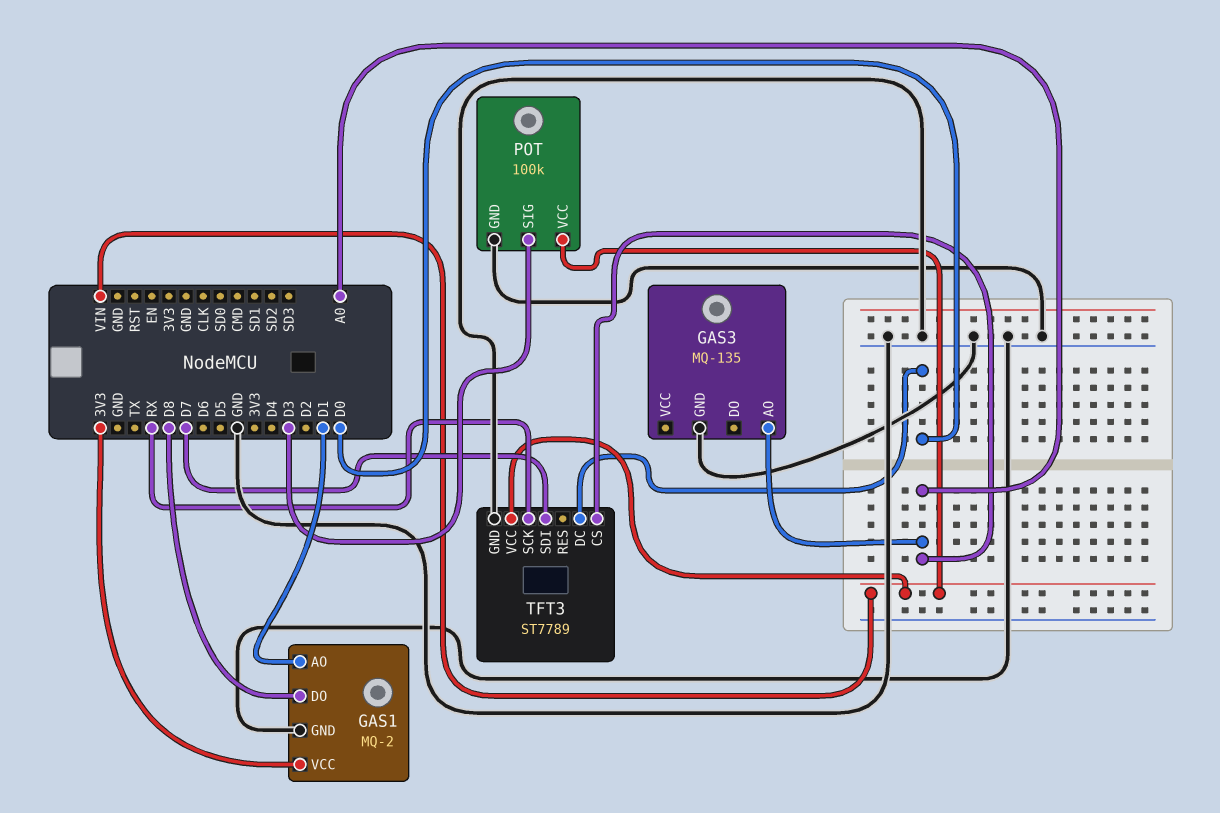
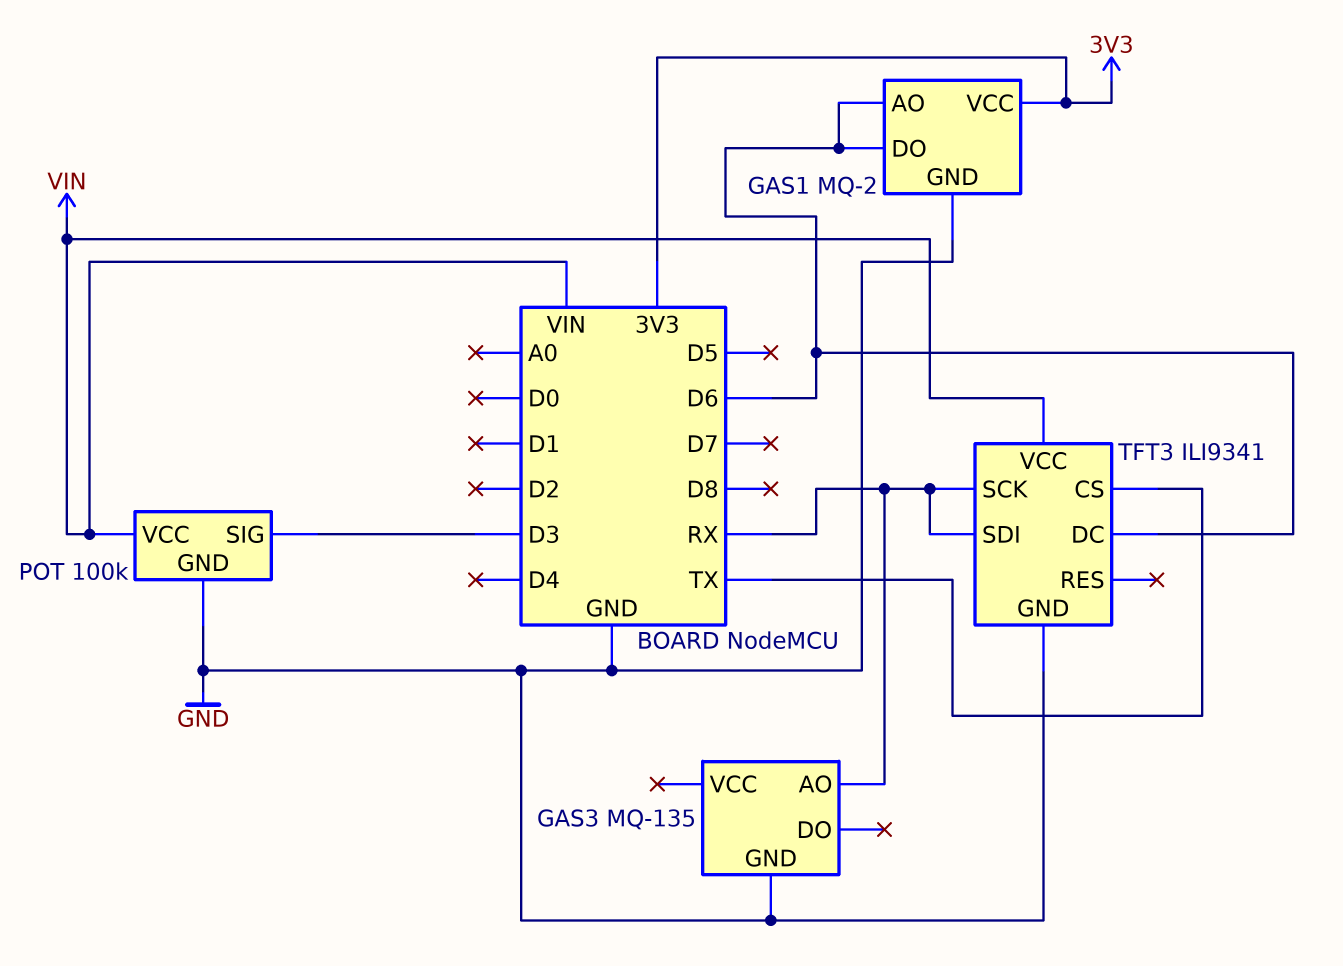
GAS1 pin AO: D1 -> D6
GAS1 pin DO: D8 -> D6
GAS3 pin AO: A0 -> RX
TFT3: ST7789 -> ILI9341
TFT3 pin CS: A0 -> TX
TFT3 pin DC: D0 -> D6
TFT3 pin SDI: D7 -> RX

